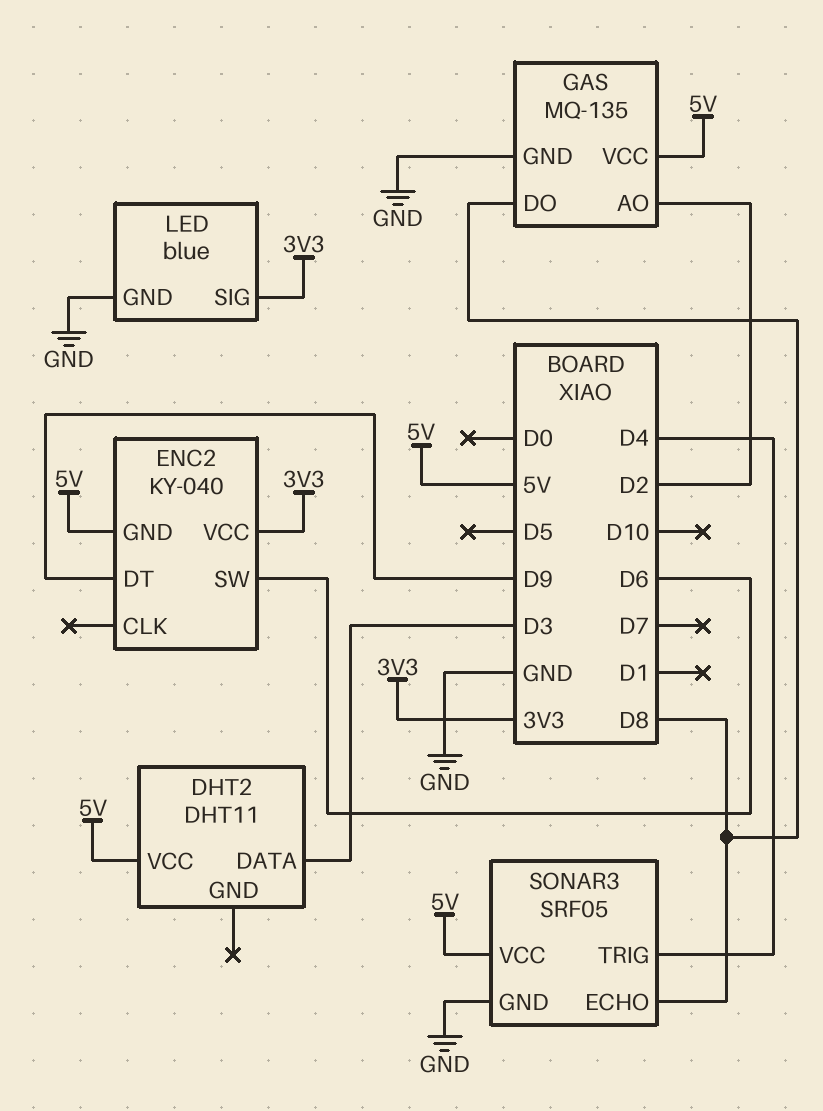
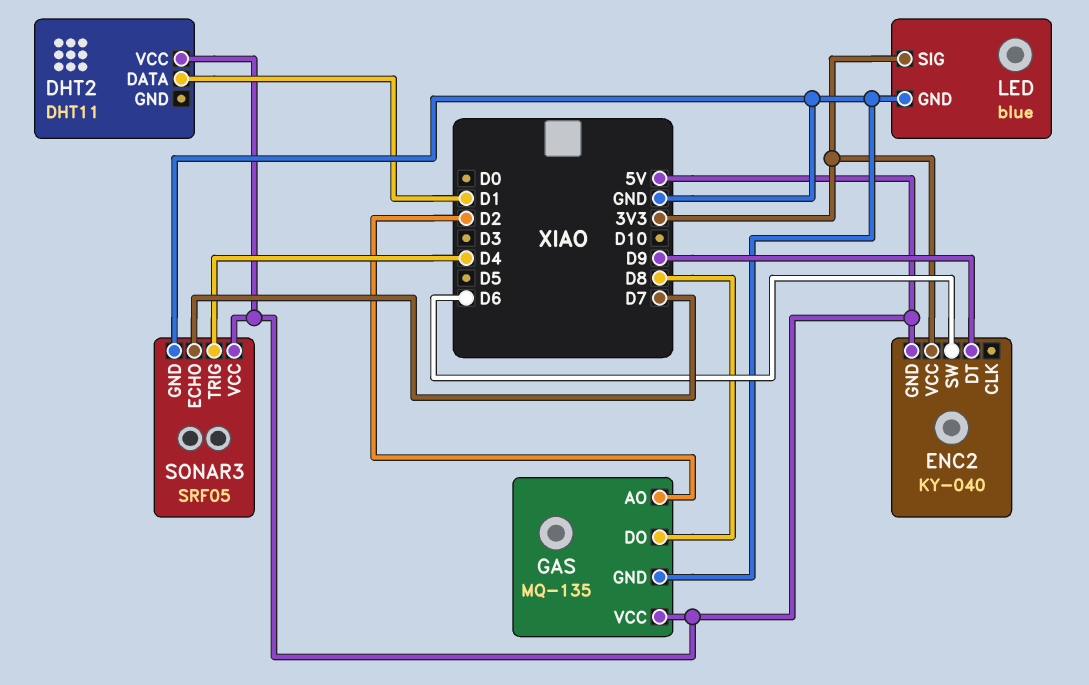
DHT2 pin DATA: D3 -> D1
SONAR3 pin ECHO: D8 -> D7

